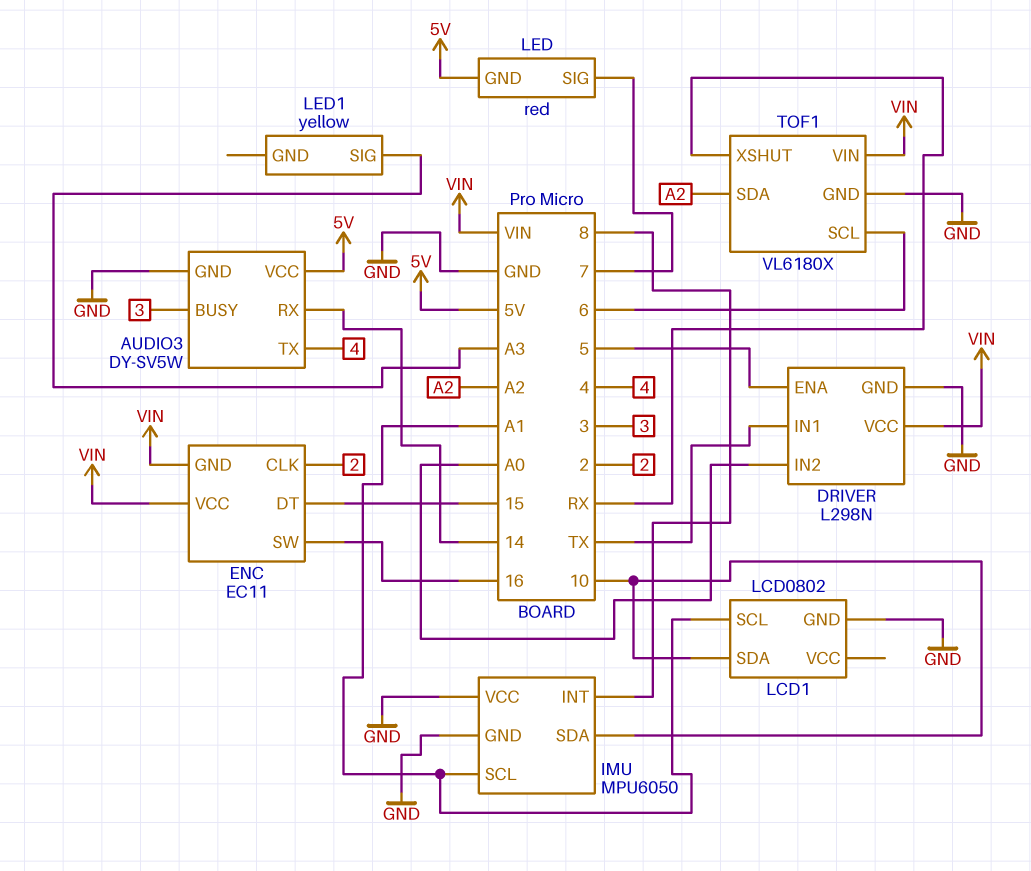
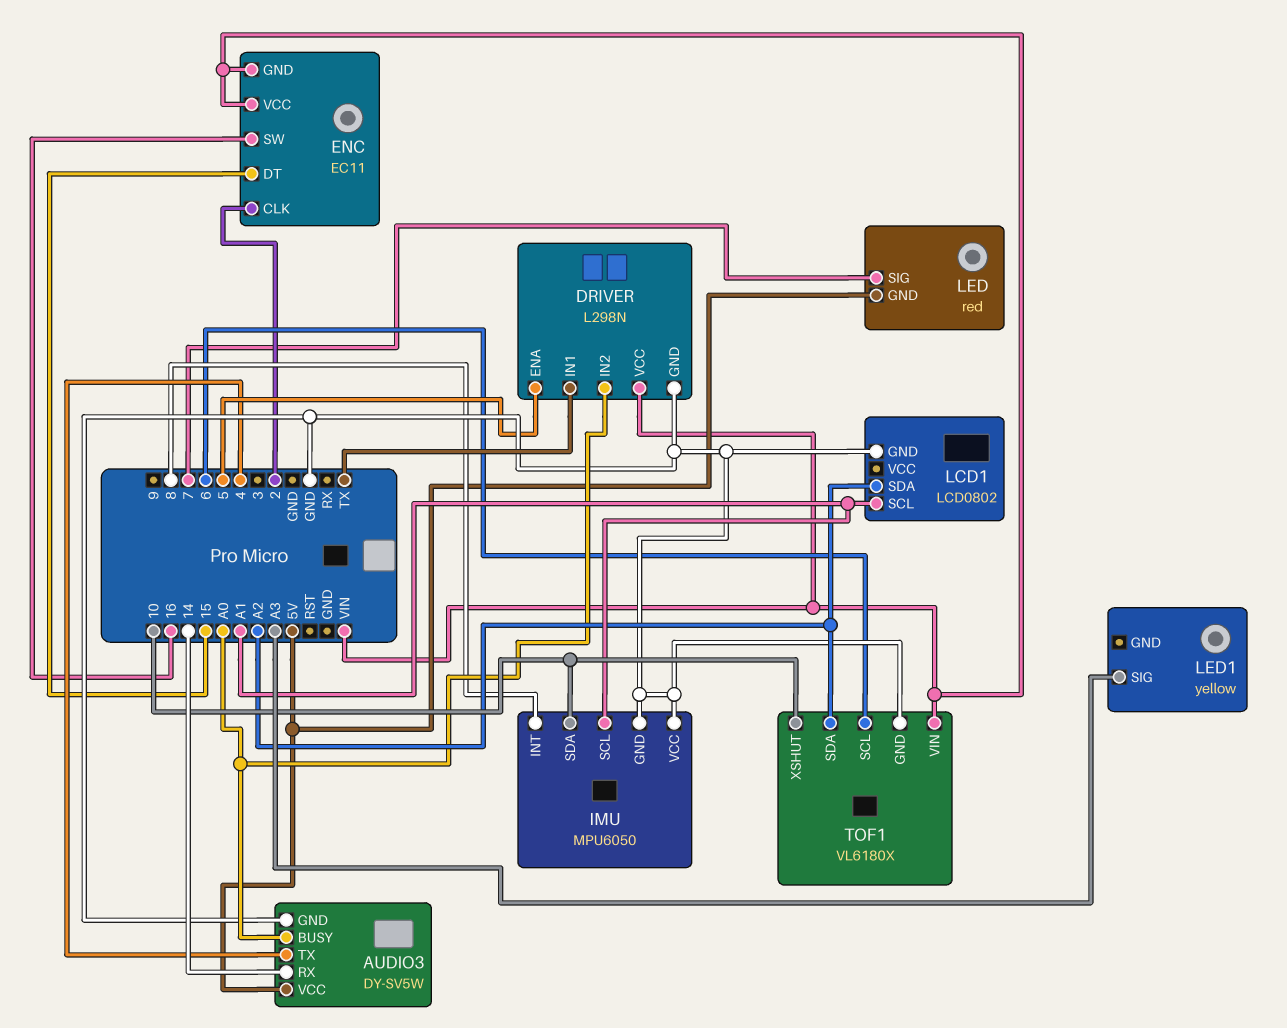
AUDIO3 pin BUSY: 3 -> A0
LCD1 pin SDA: 10 -> A2
TOF1 pin XSHUT: RX -> 10

